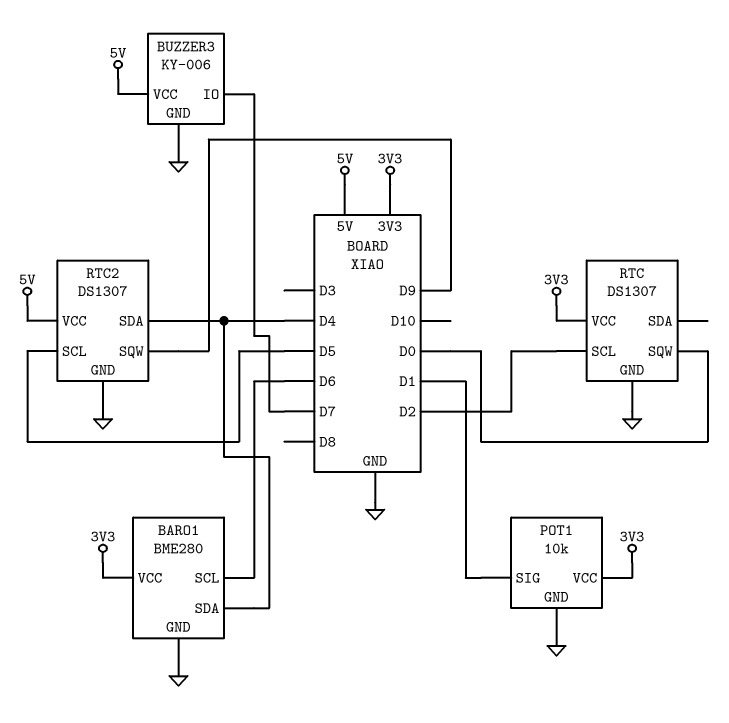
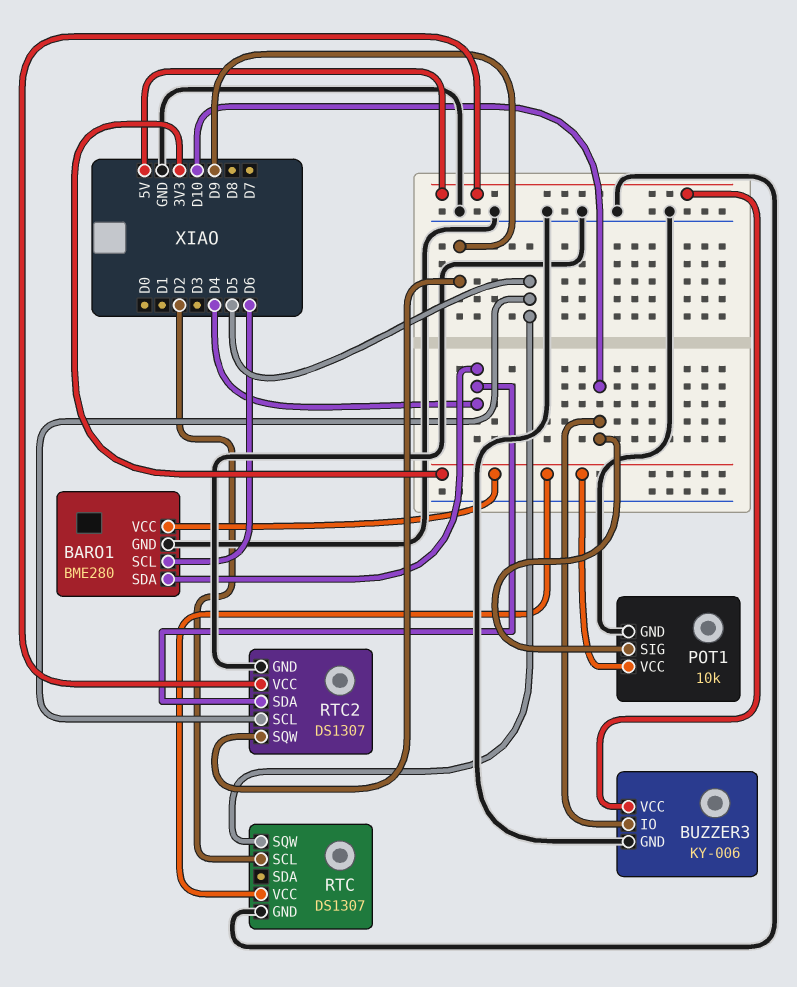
BUZZER3 pin IO: D7 -> D10
POT1 pin SIG: D1 -> D10
RTC pin SQW: D0 -> D5

